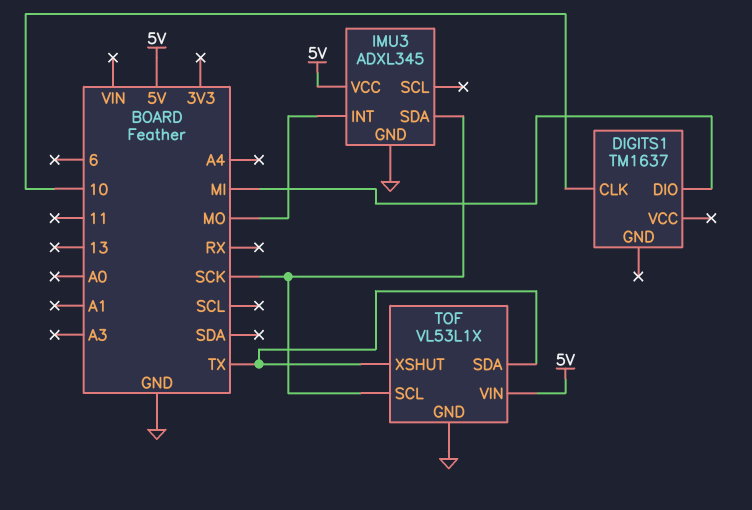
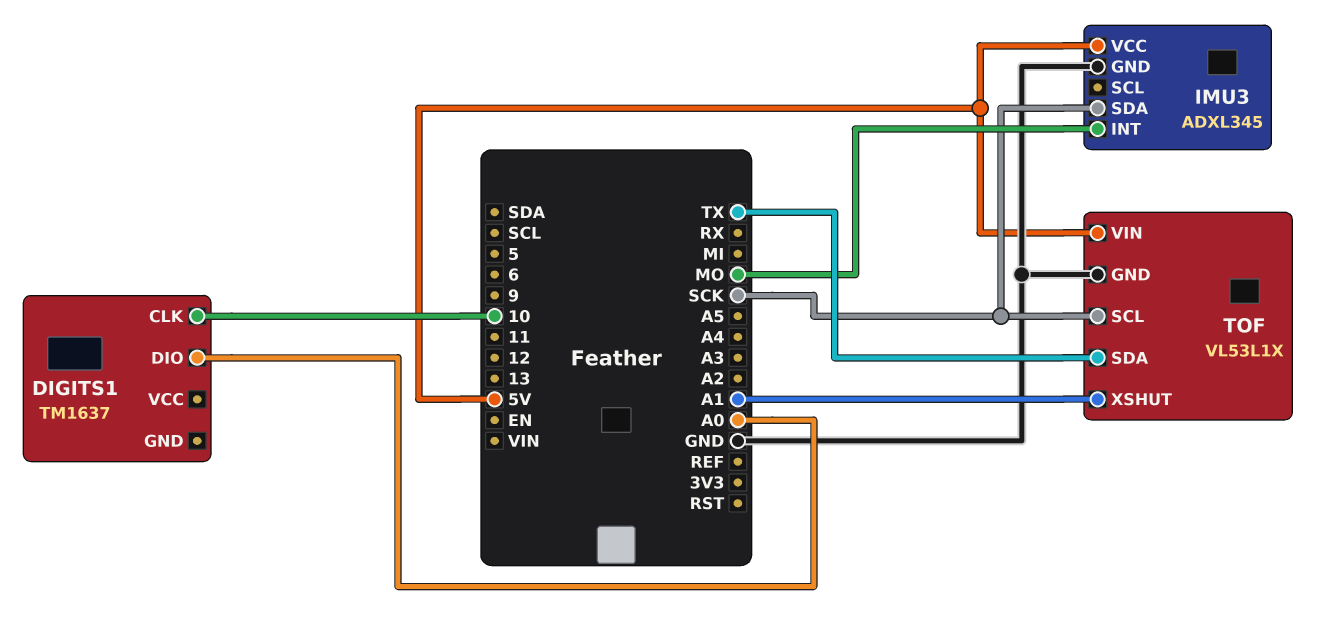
DIGITS1 pin DIO: MI -> A0
TOF pin XSHUT: TX -> A1

